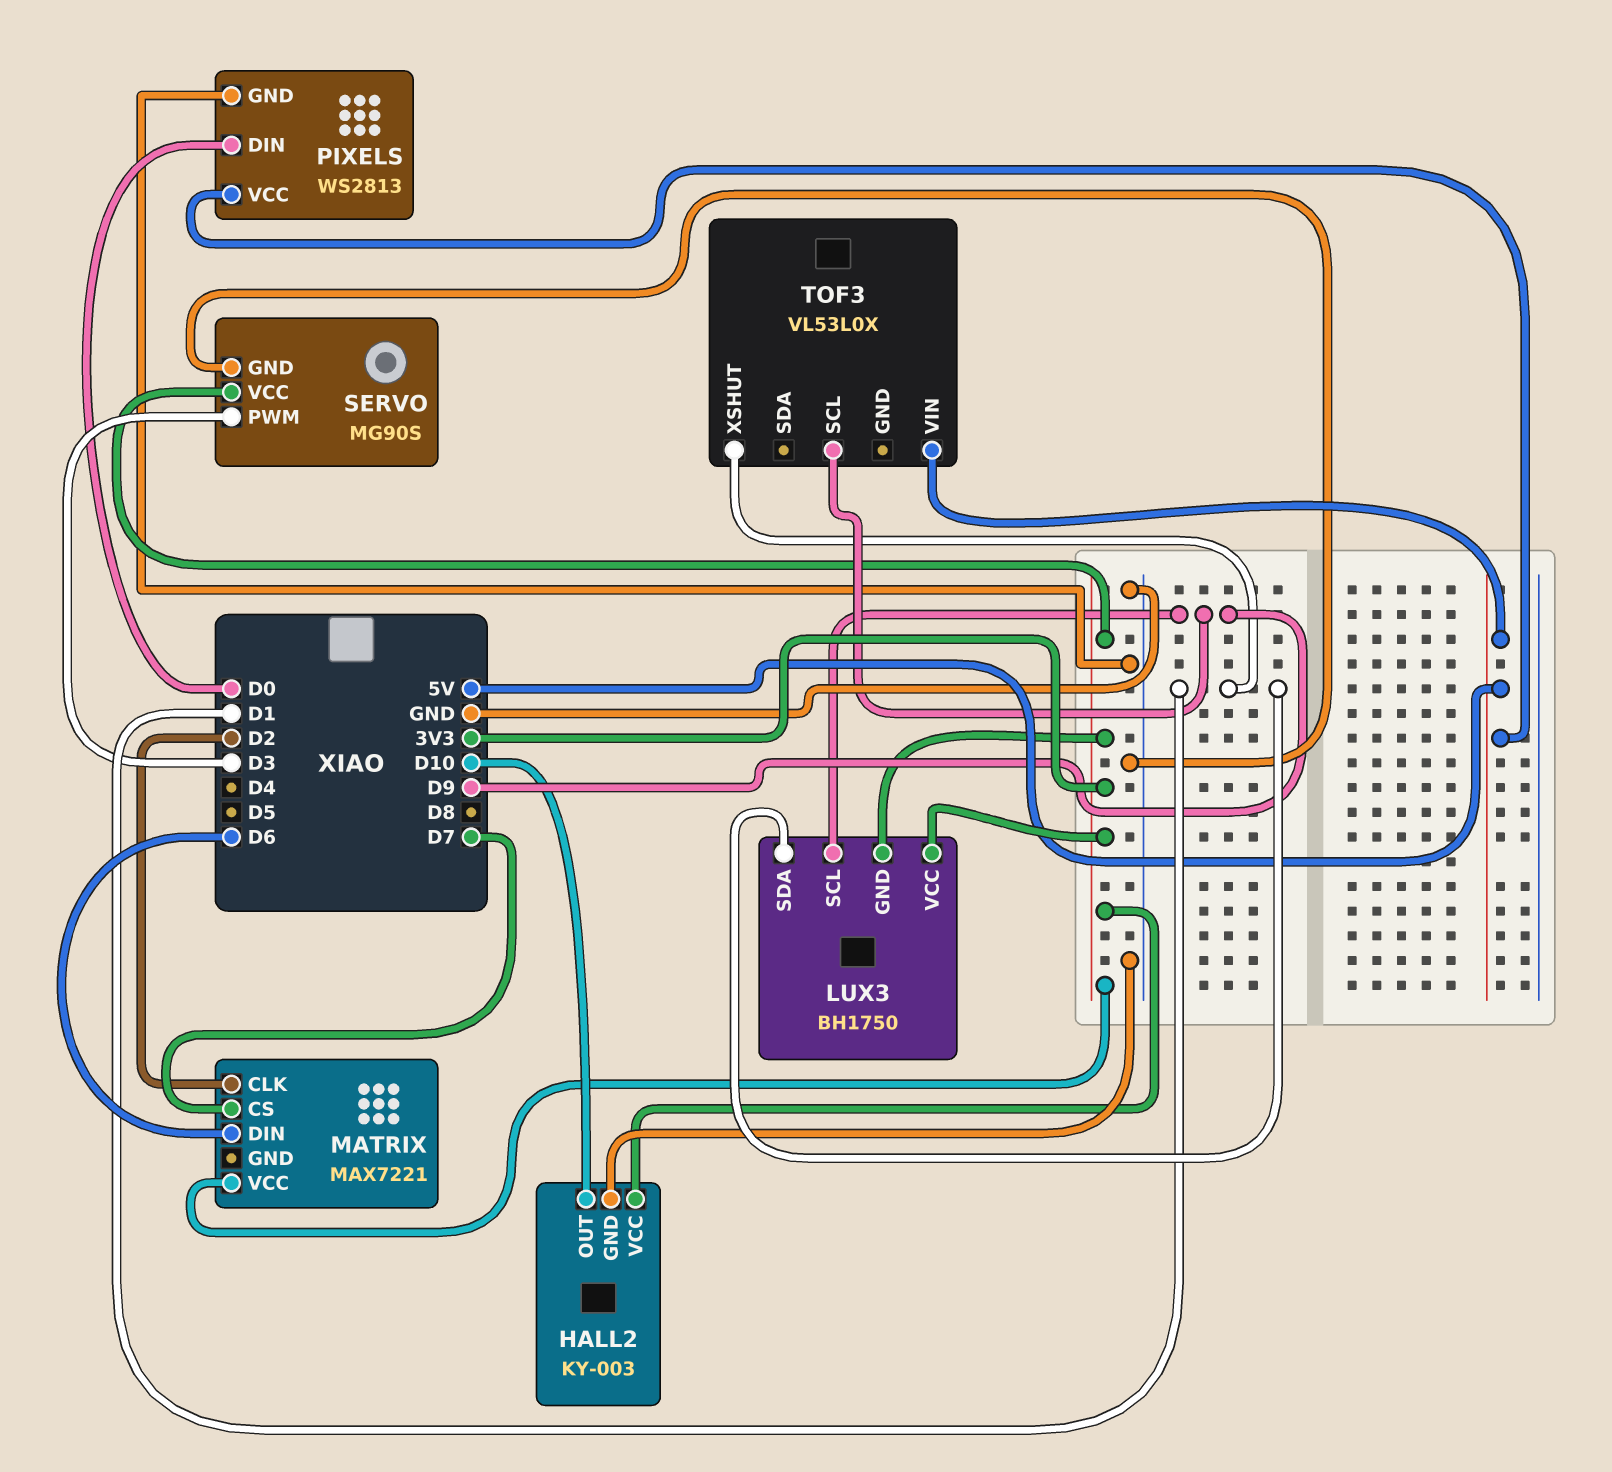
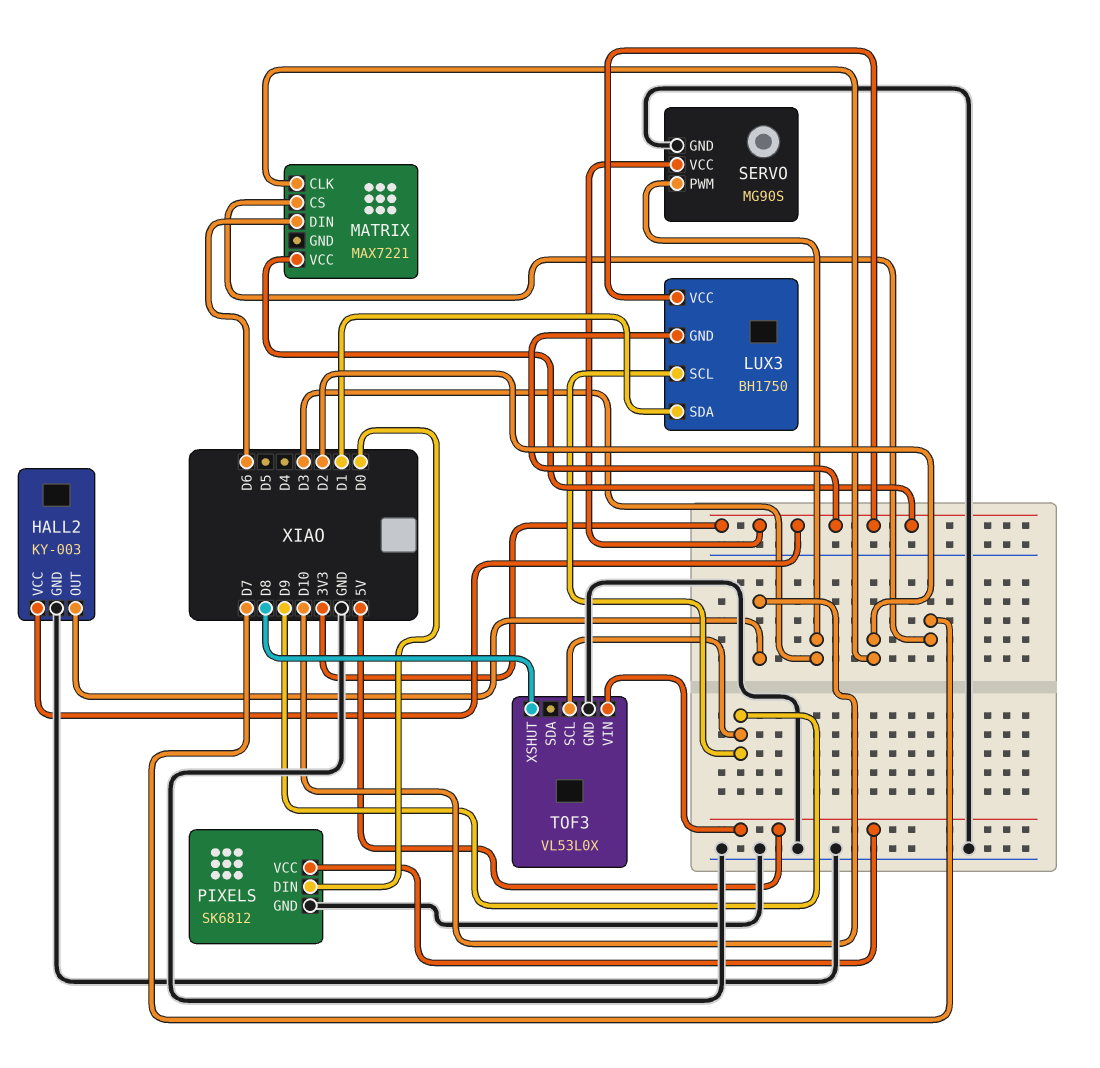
PIXELS: WS2813 -> SK6812
TOF3 pin GND: none -> GND
TOF3 pin XSHUT: D1 -> D8

